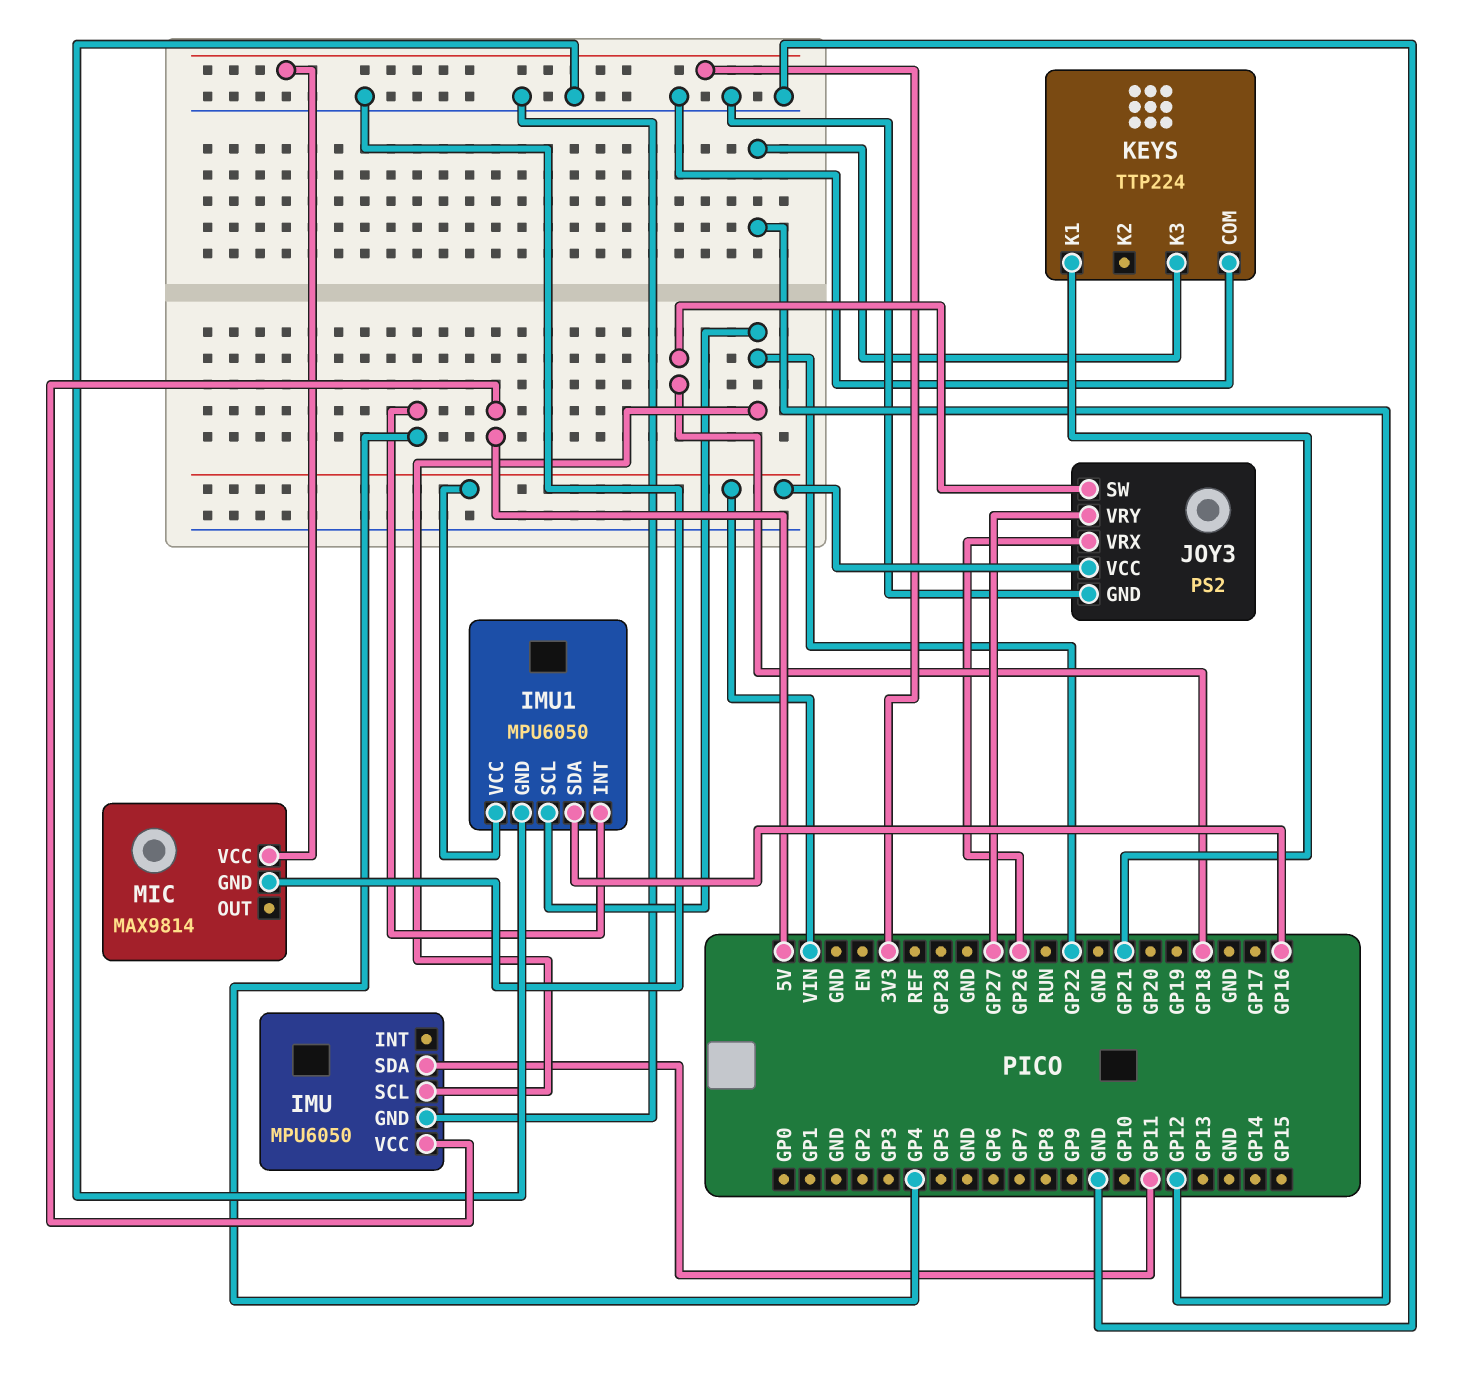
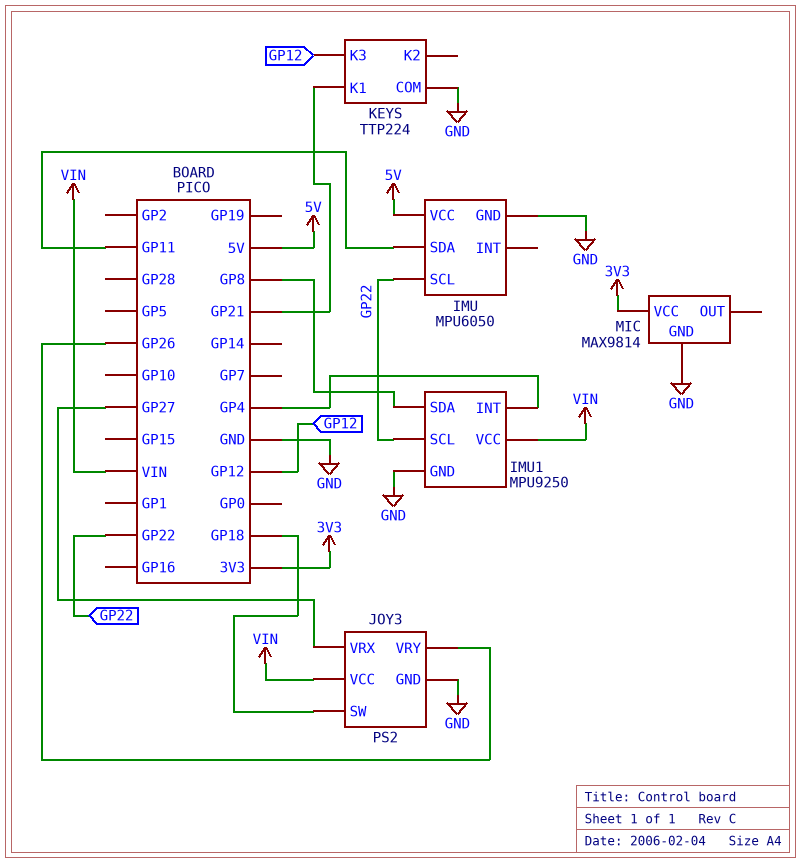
IMU1: MPU6050 -> MPU9250
IMU1 pin SDA: GP16 -> GP8
JOY3 pin VRX: GP26 -> GP27
JOY3 pin VRY: GP27 -> GP26

